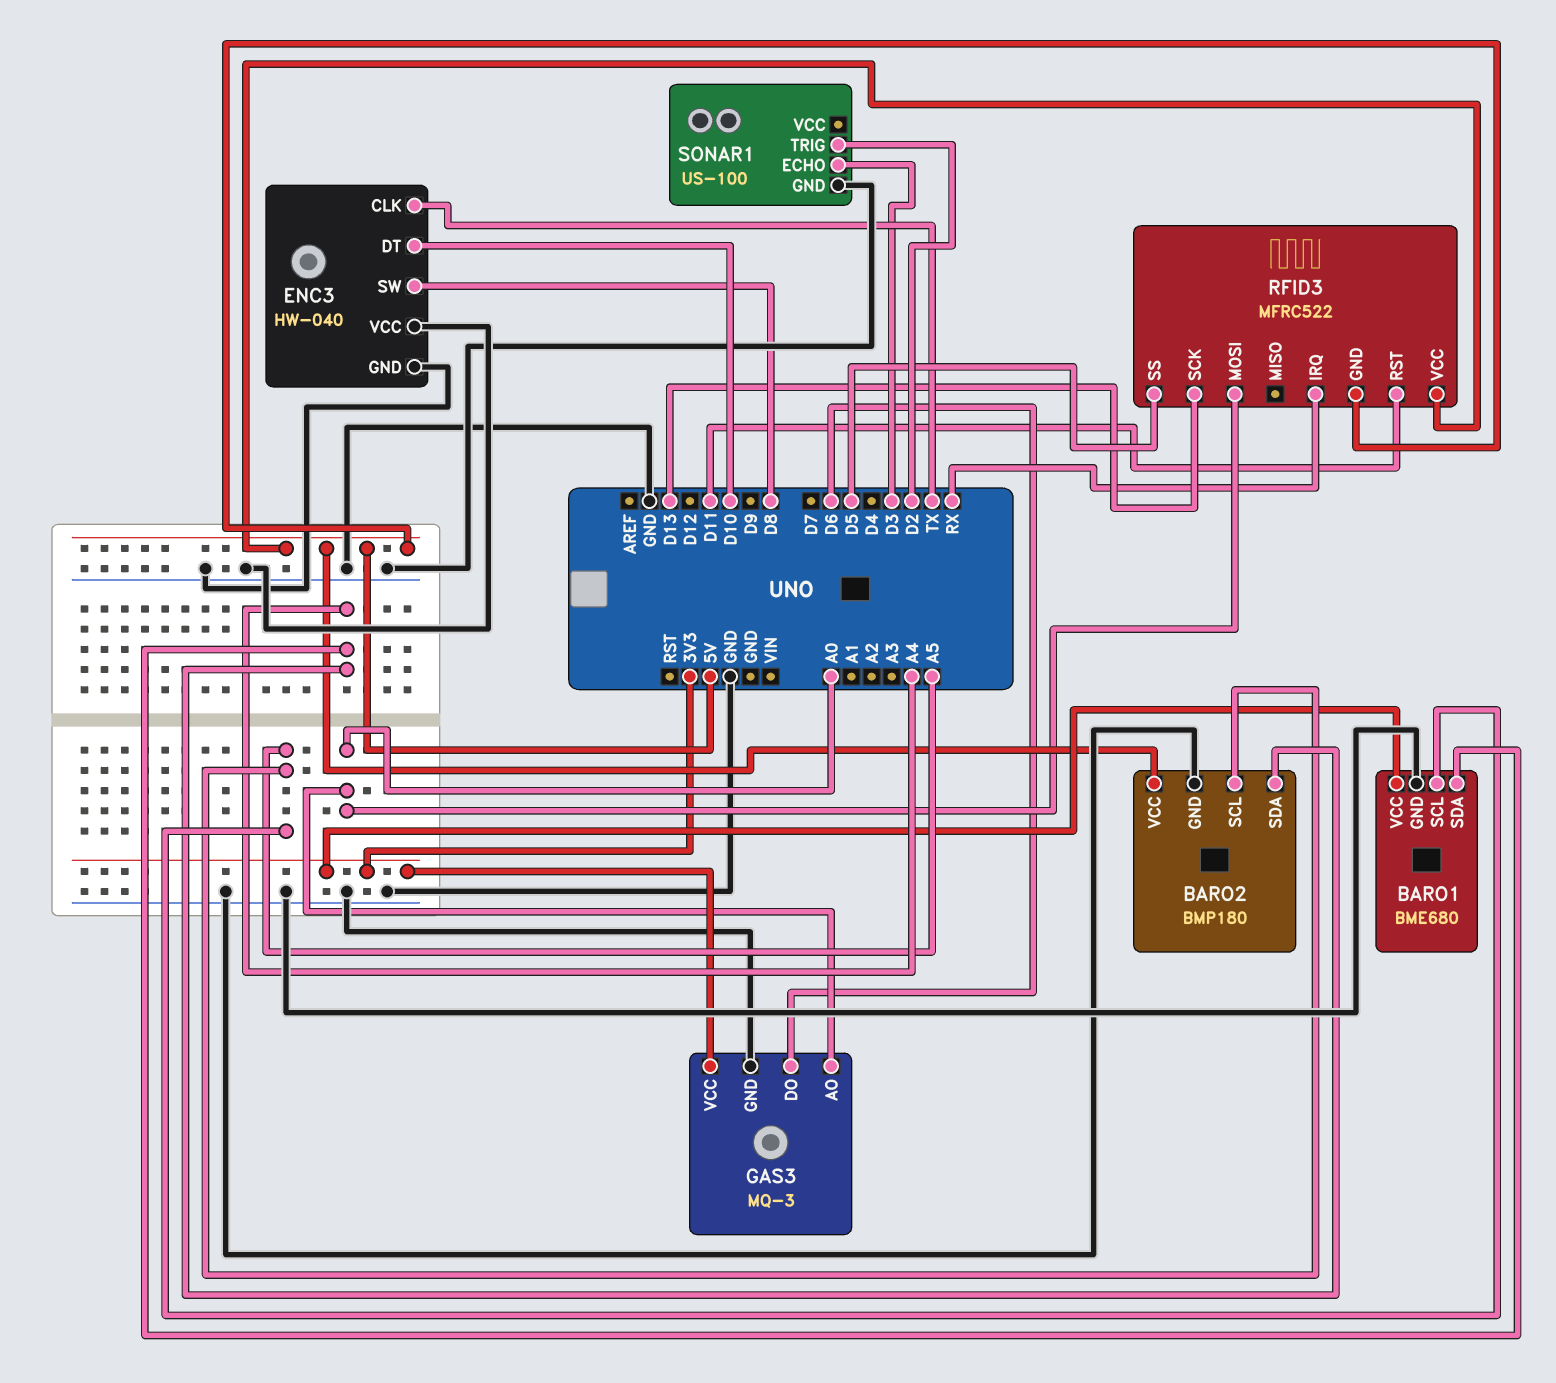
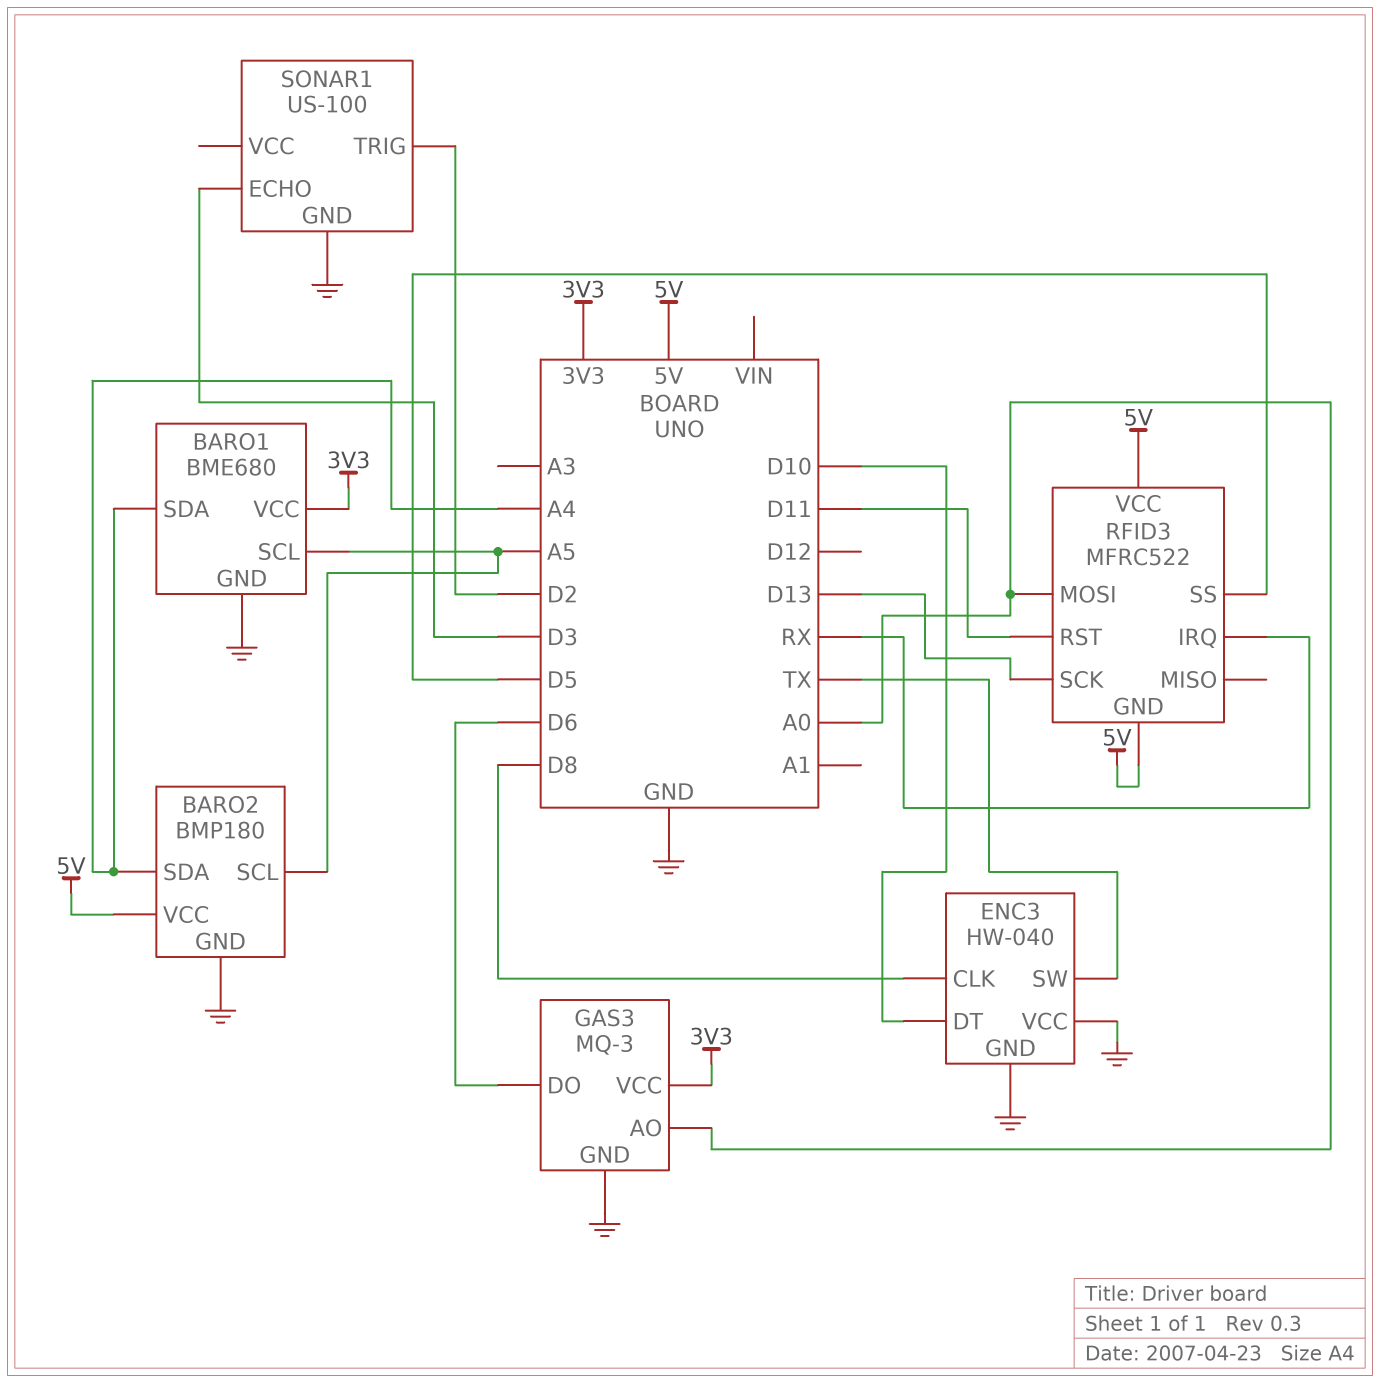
ENC3 pin CLK: TX -> D8
ENC3 pin SW: D8 -> TX

